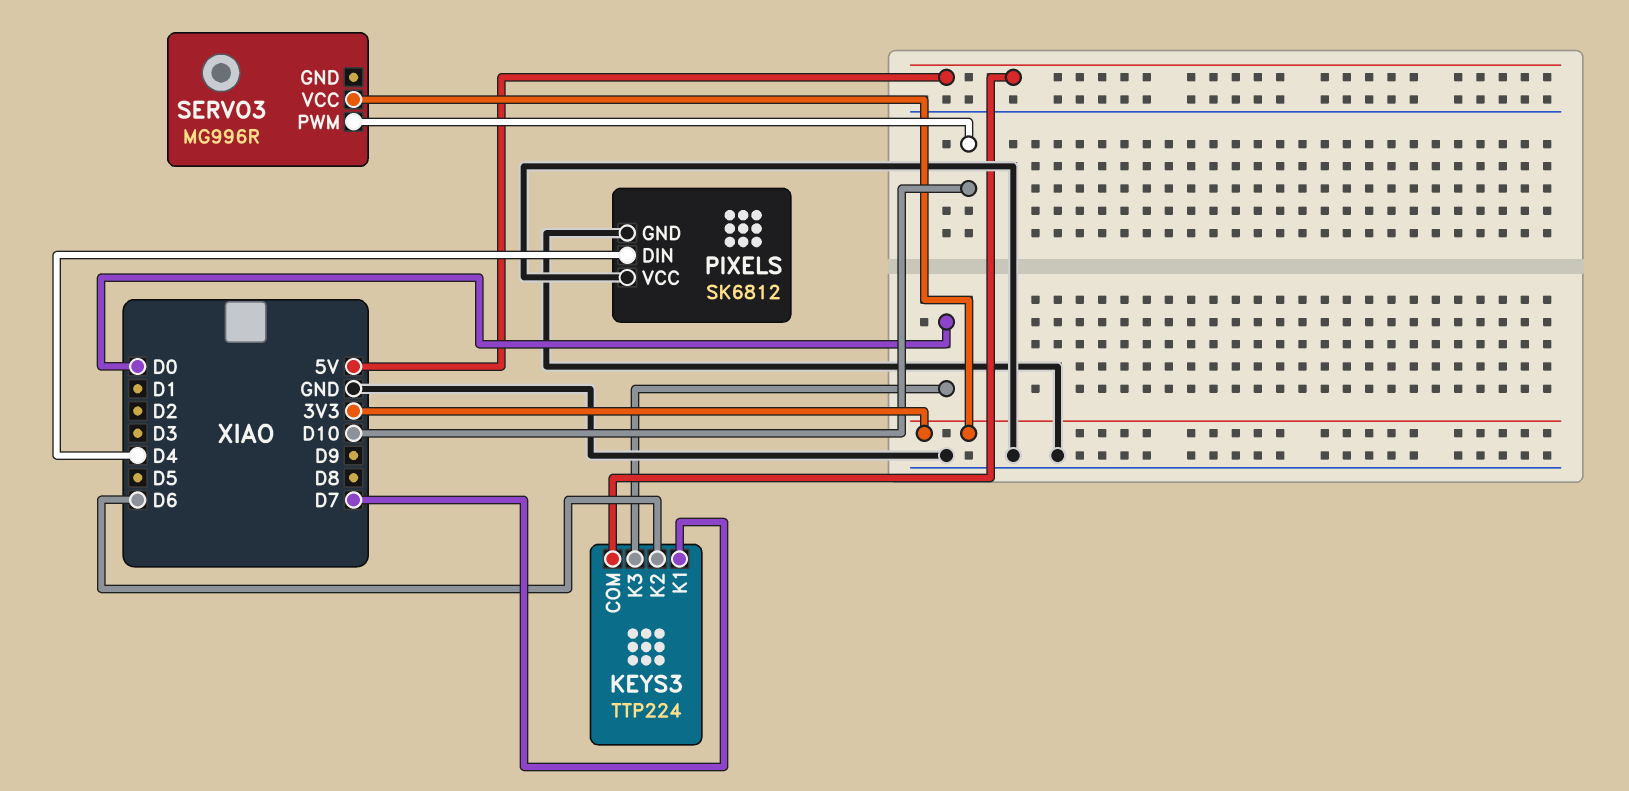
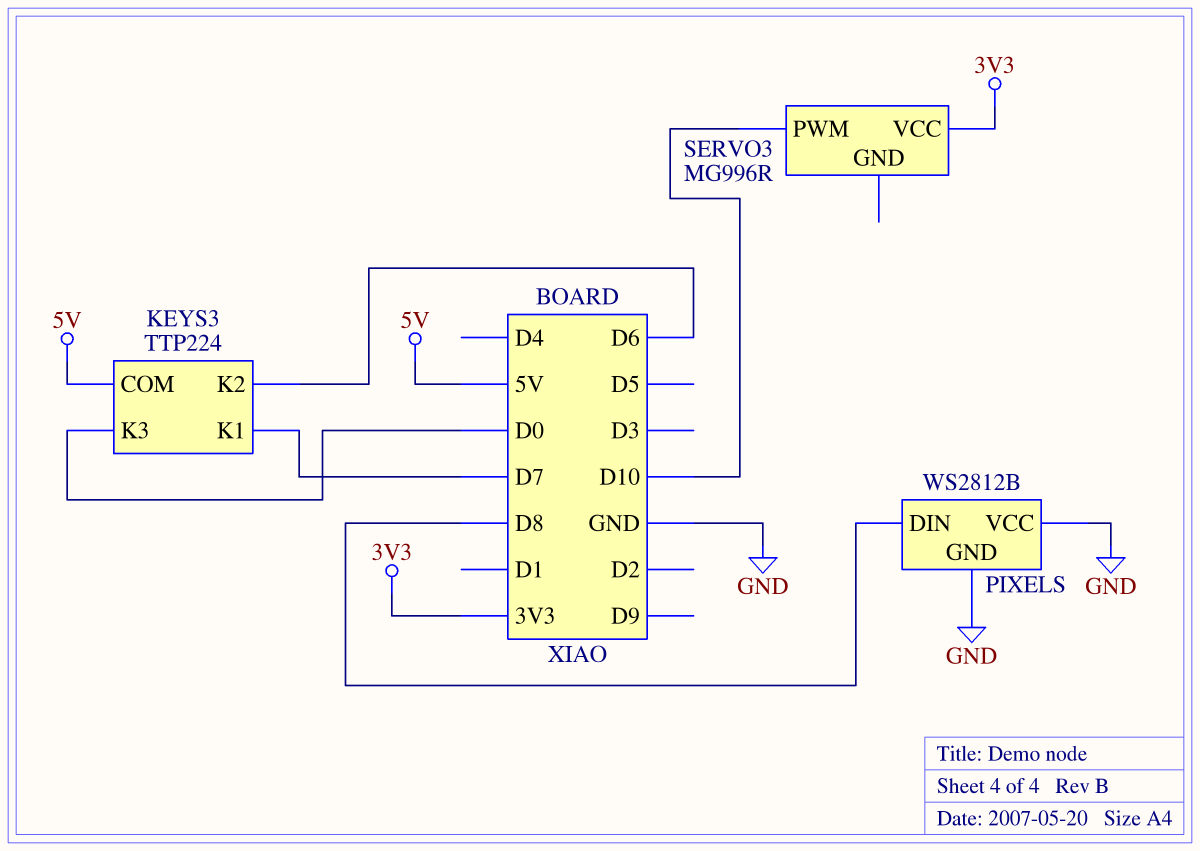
PIXELS: SK6812 -> WS2812B
PIXELS pin DIN: D4 -> D8

